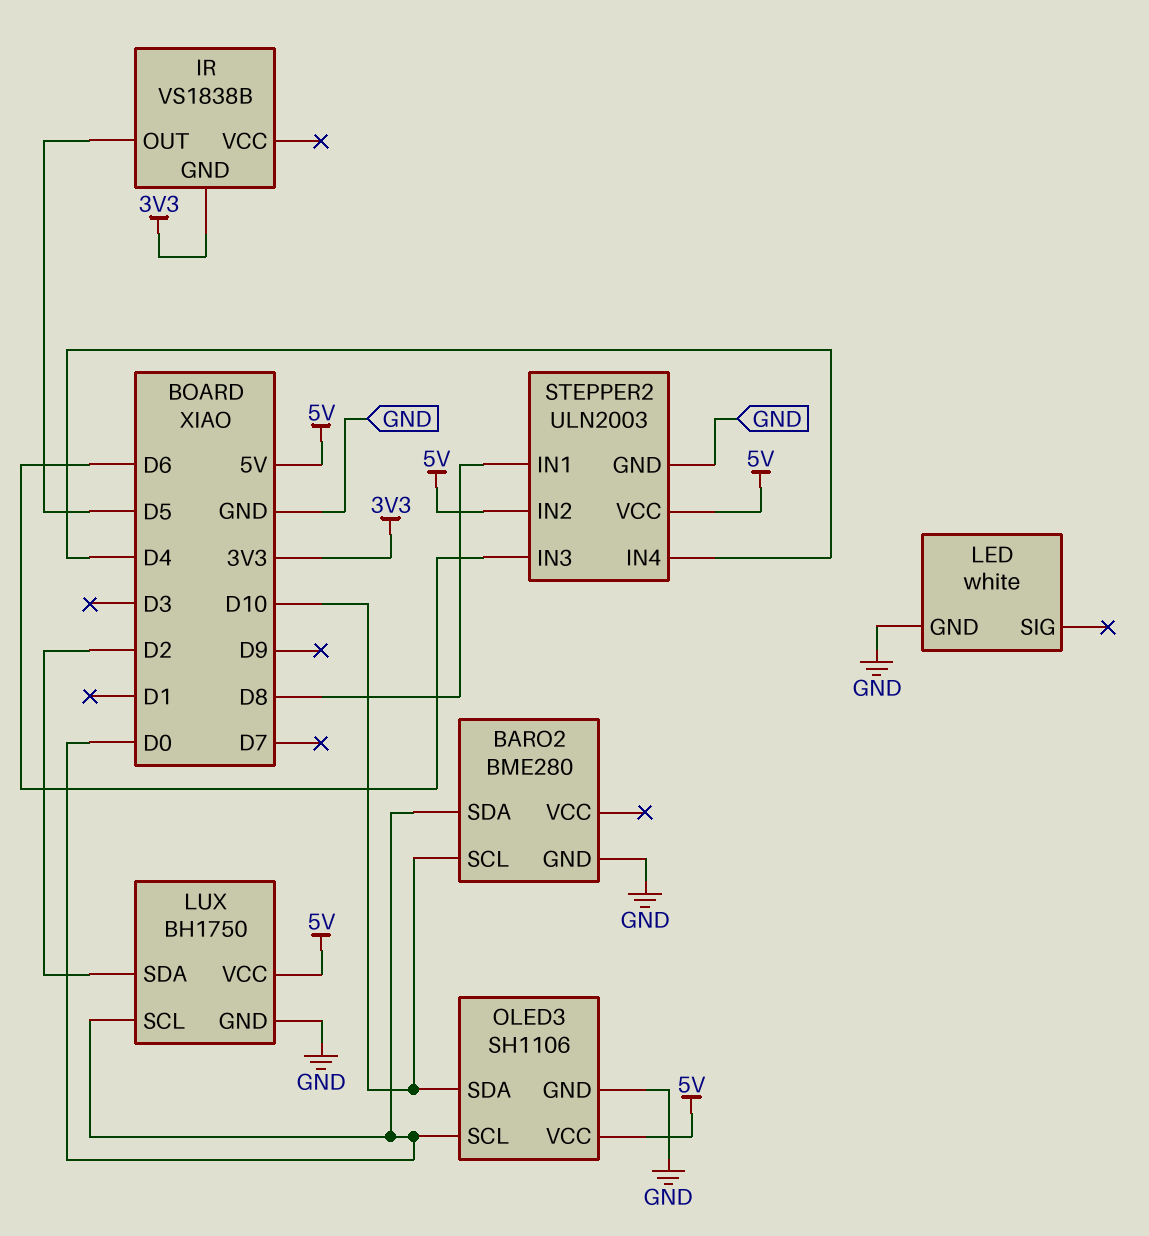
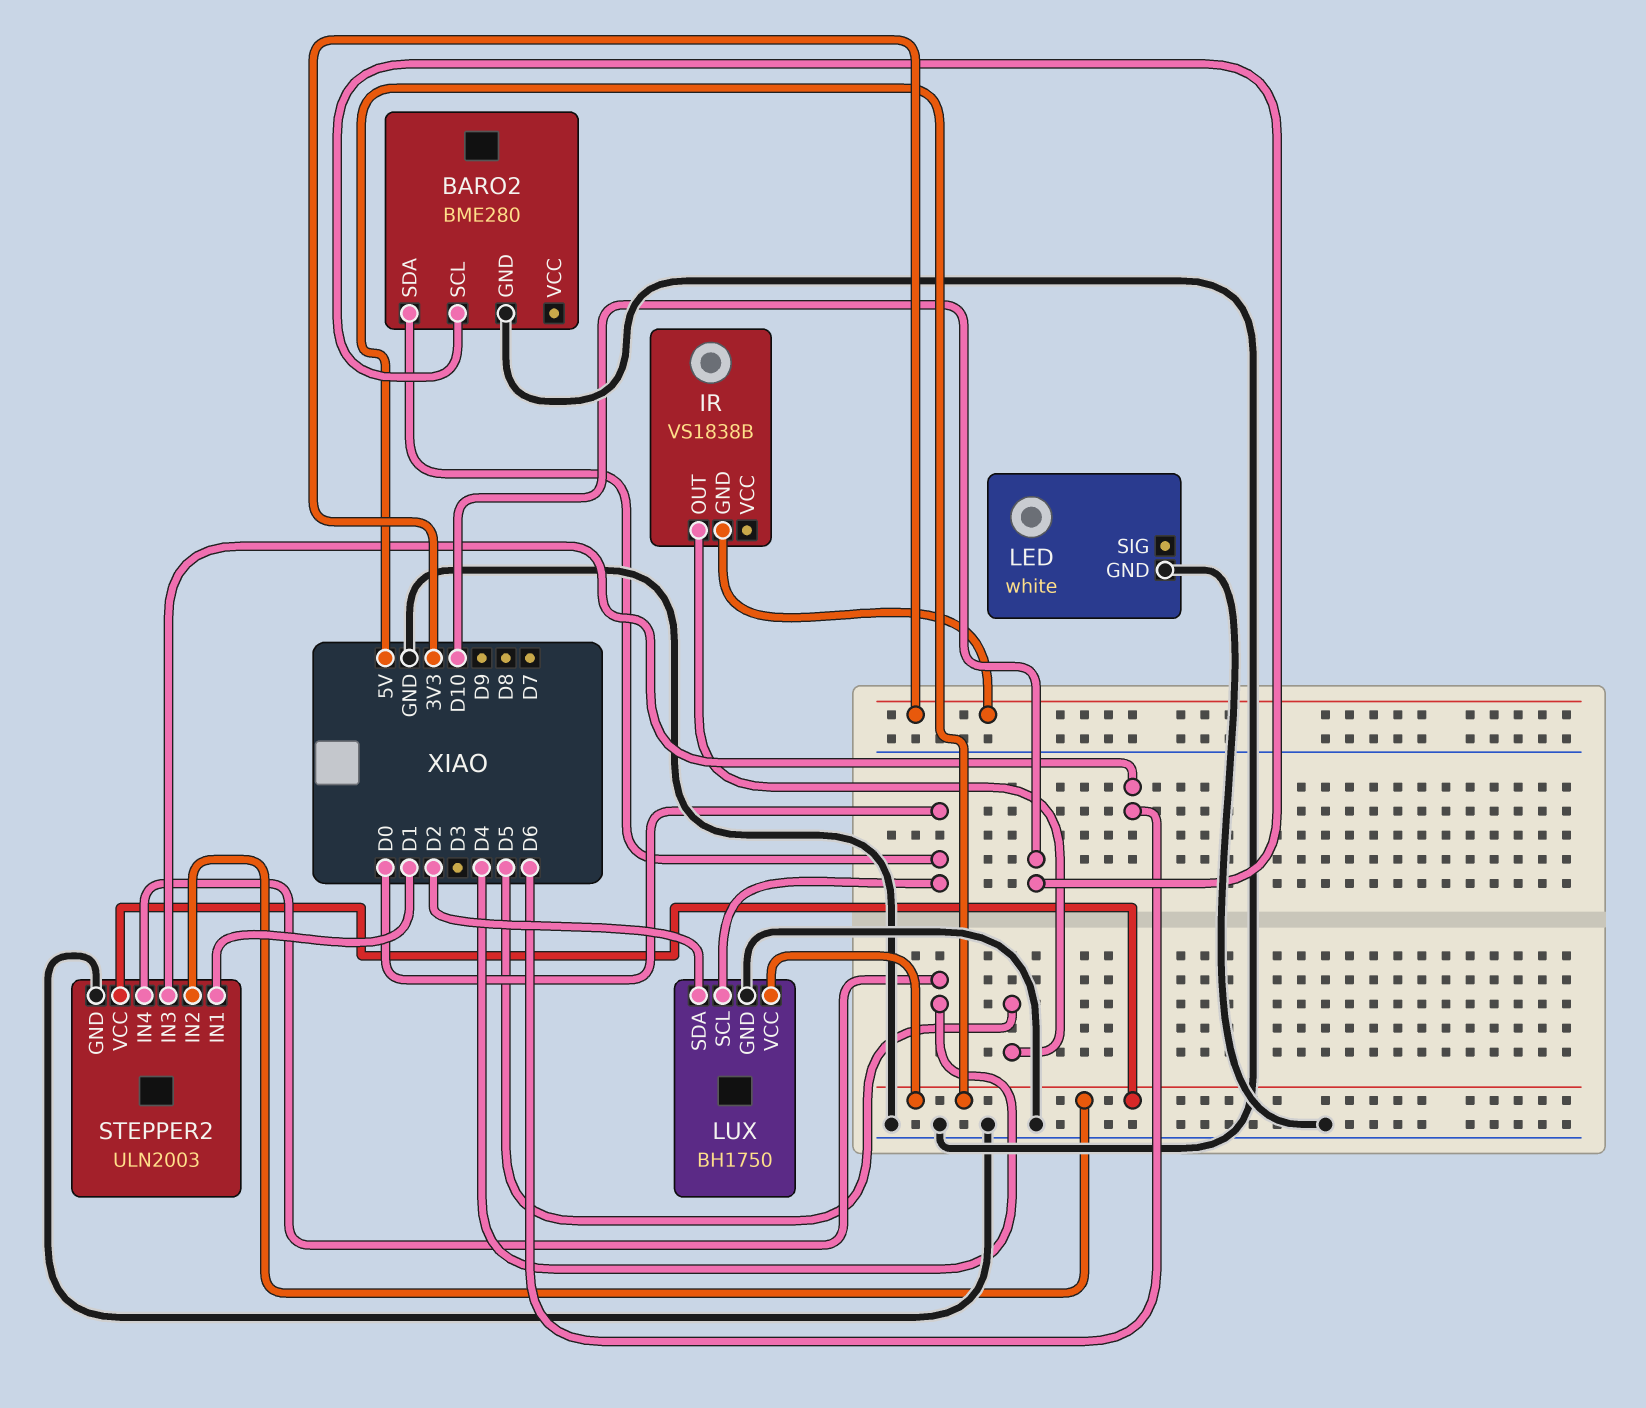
OLED3: SH1106 -> none
OLED3 pin GND: GND -> none
OLED3 pin SCL: D0 -> none
OLED3 pin SDA: D10 -> none
OLED3 pin VCC: 5V -> none
STEPPER2 pin IN1: D8 -> D1

